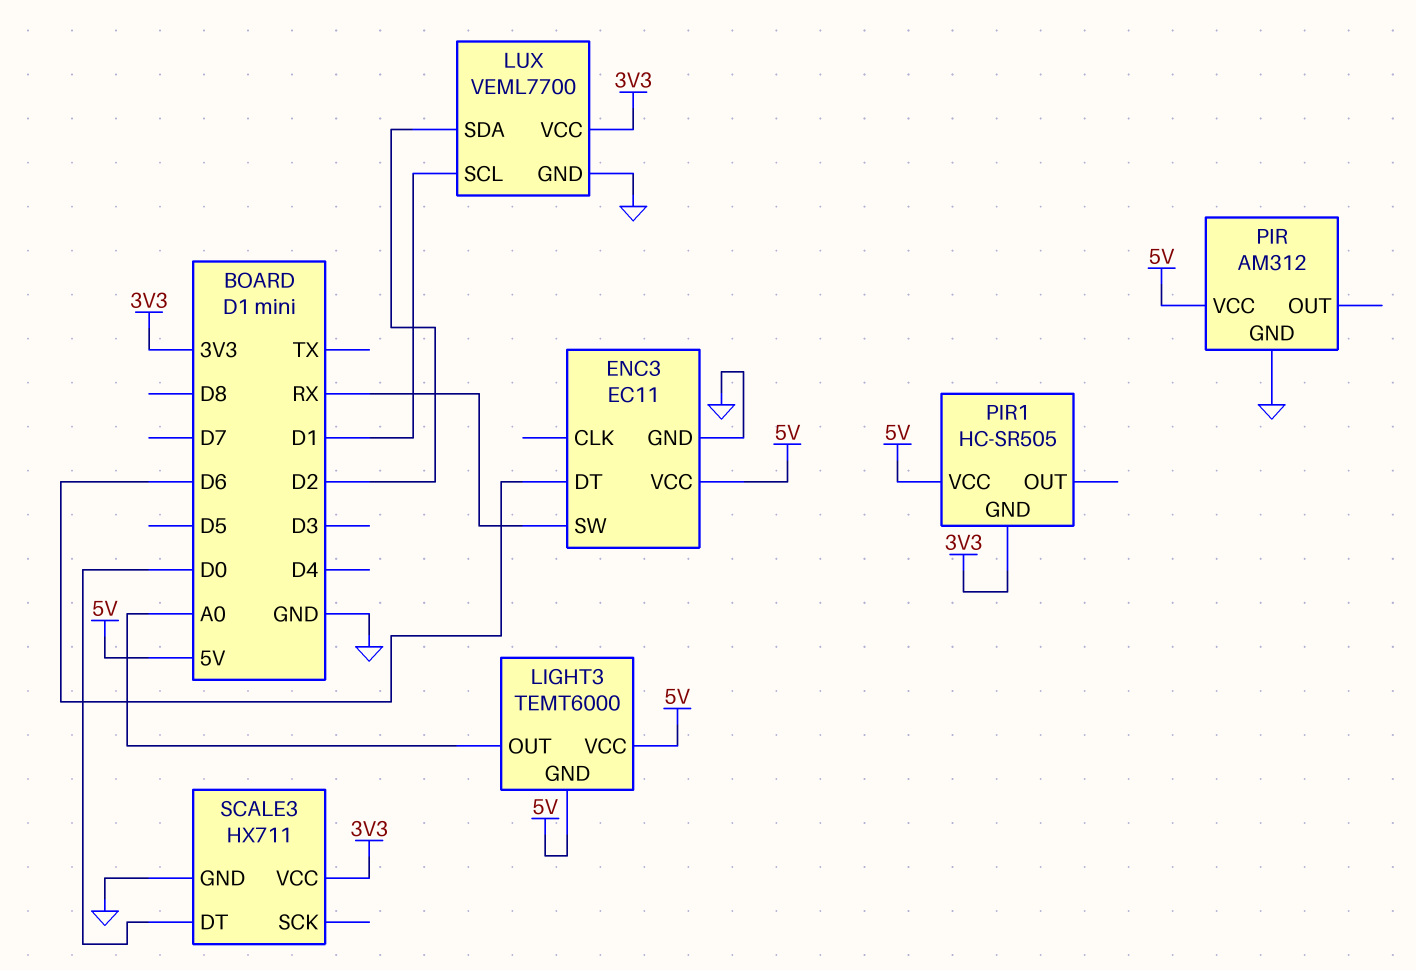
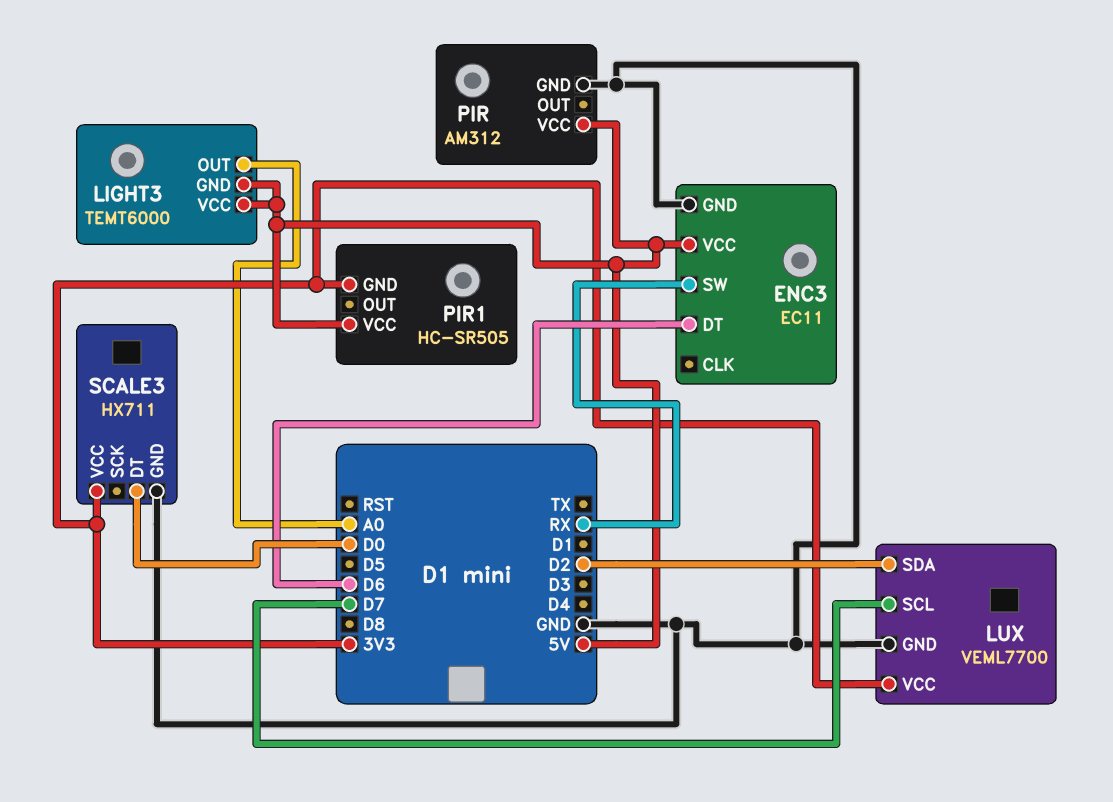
LUX pin SCL: D1 -> D7

